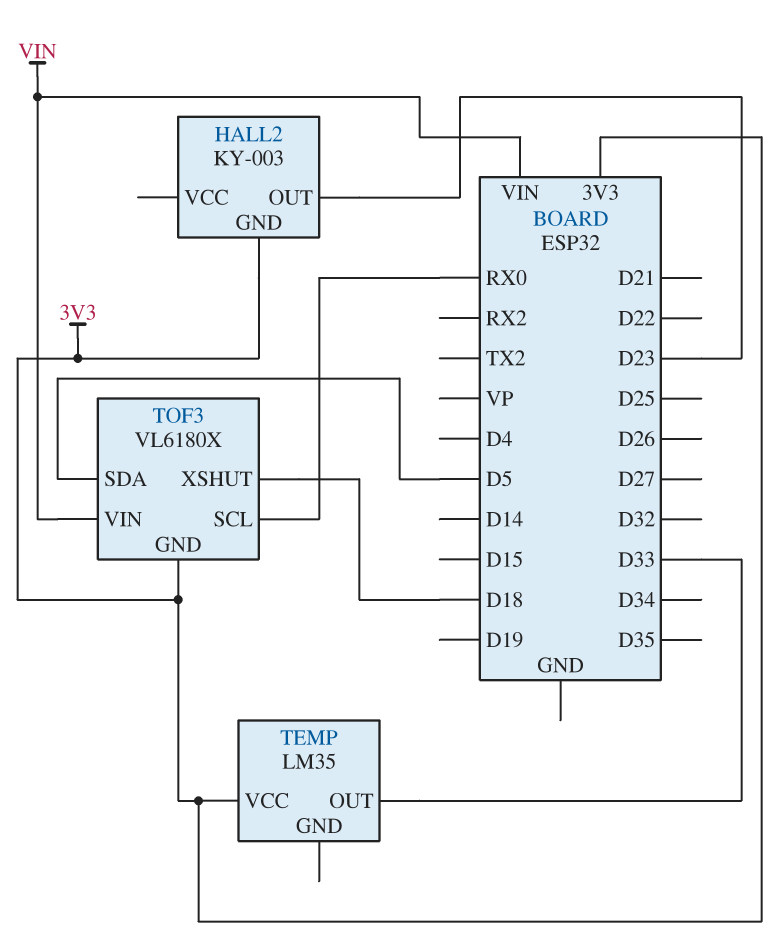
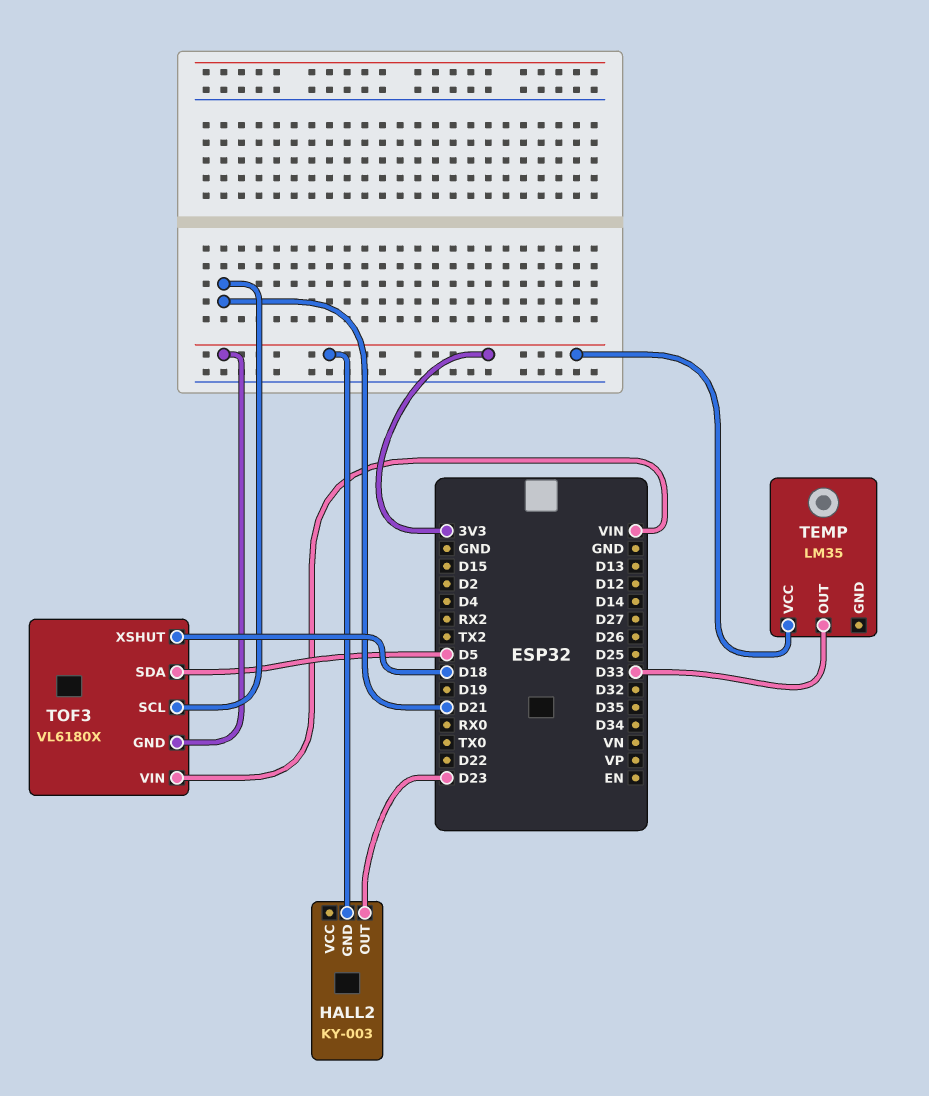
TOF3 pin SCL: RX0 -> D21

